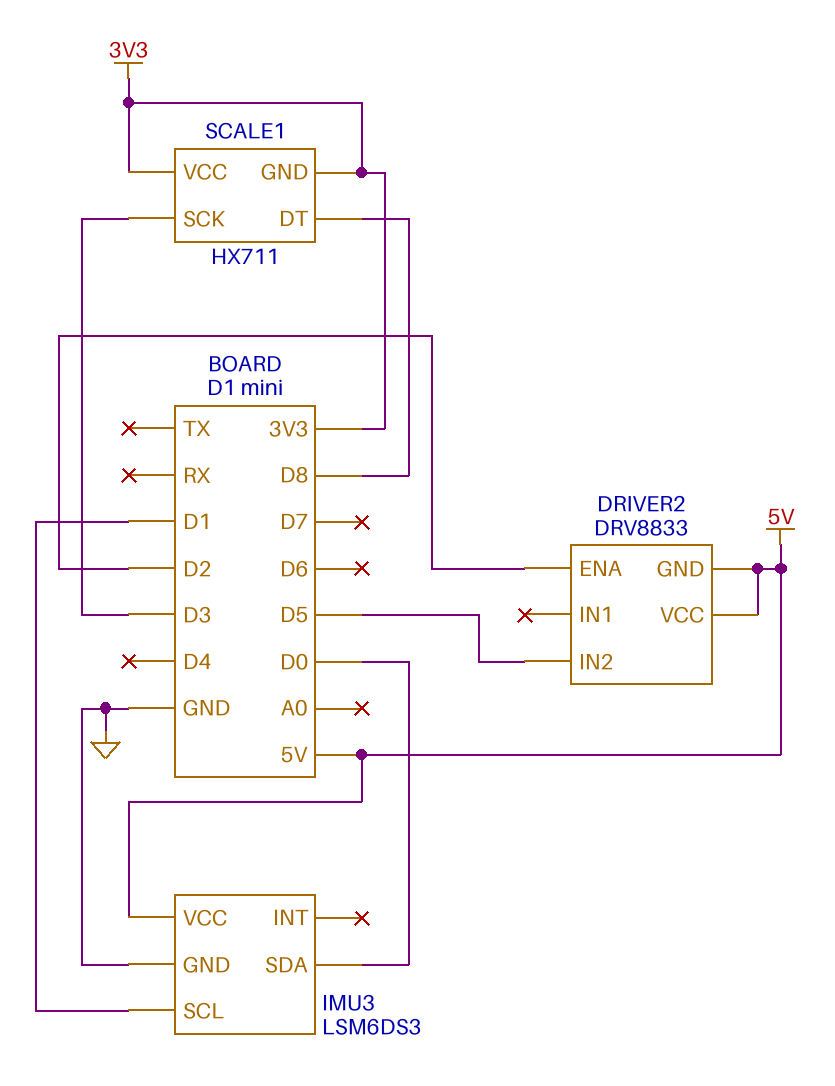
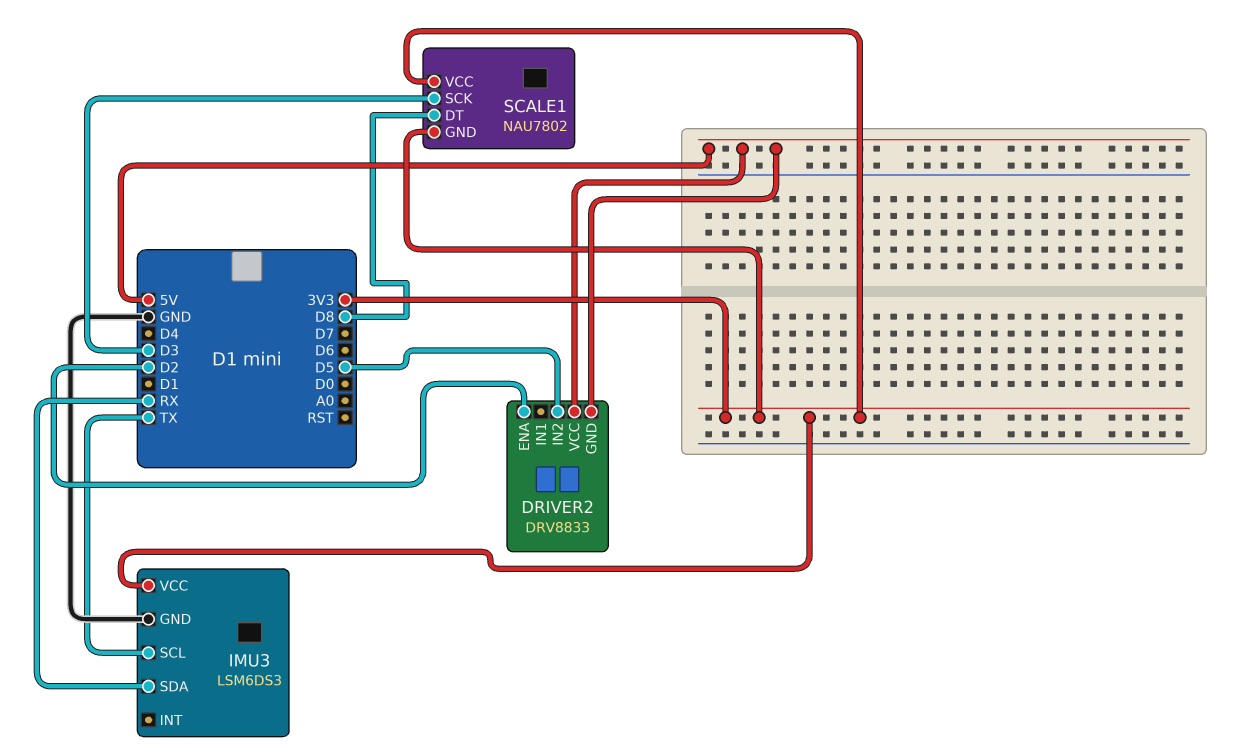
IMU3 pin SCL: D1 -> TX
IMU3 pin SDA: D0 -> RX
IMU3 pin VCC: 5V -> 3V3
SCALE1: HX711 -> NAU7802

